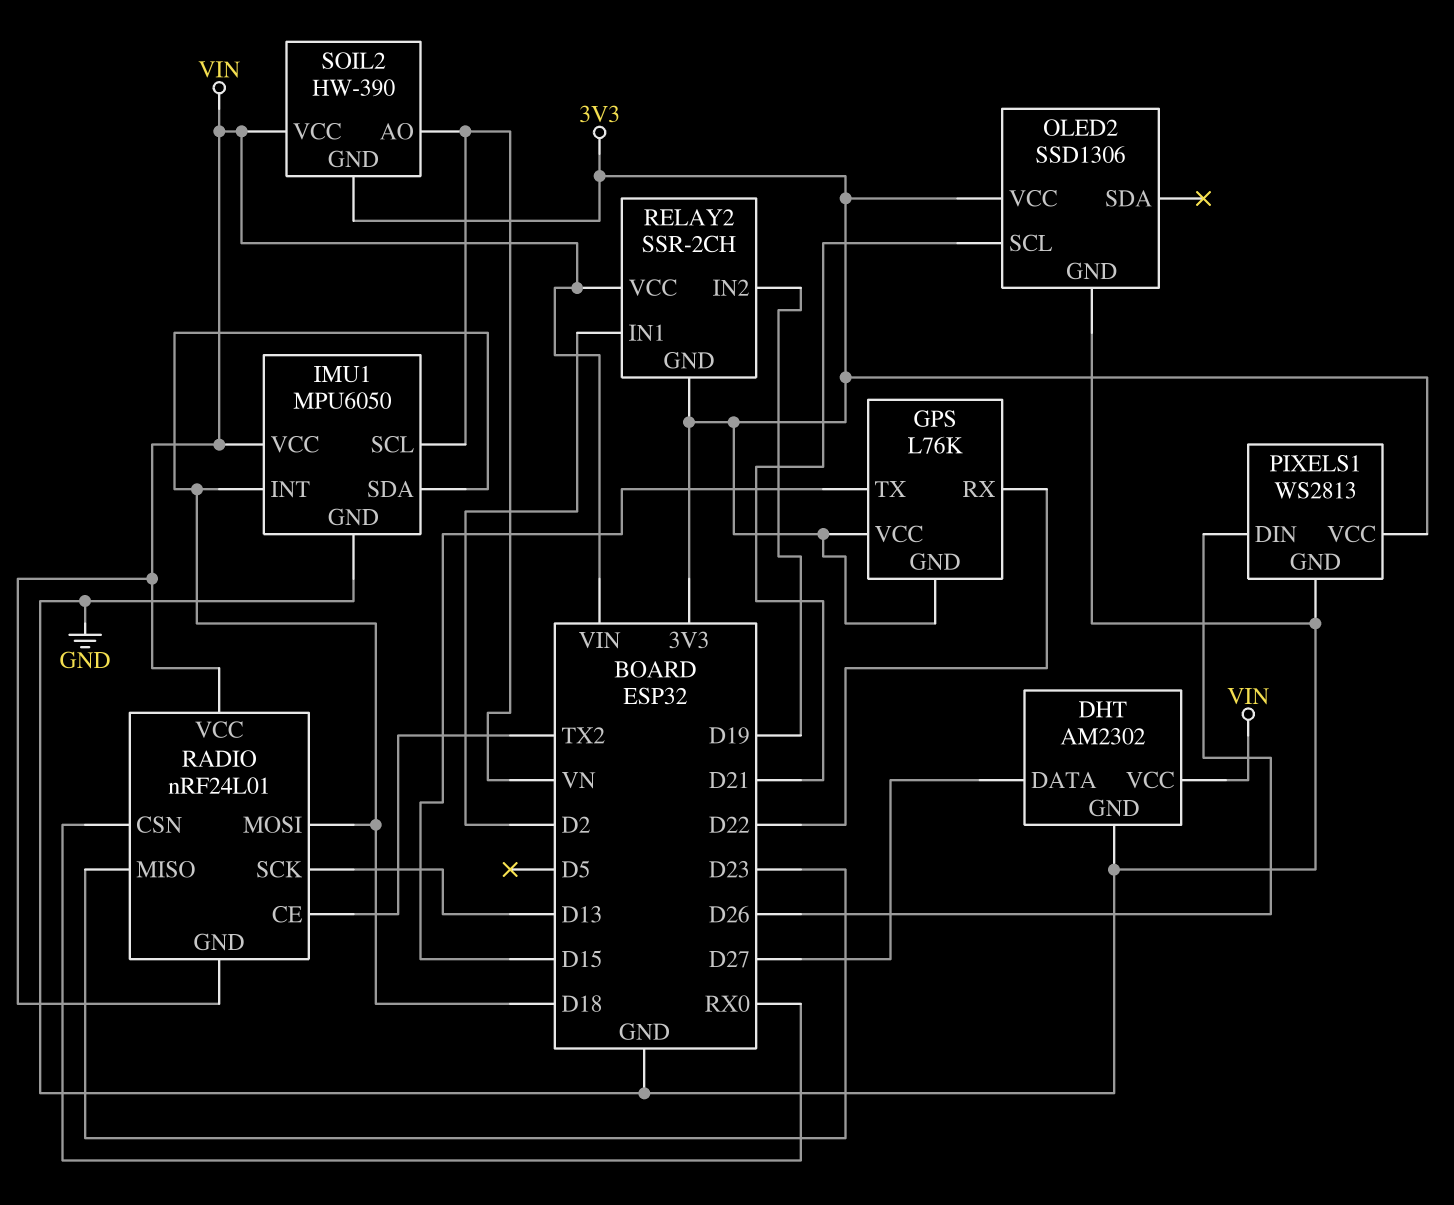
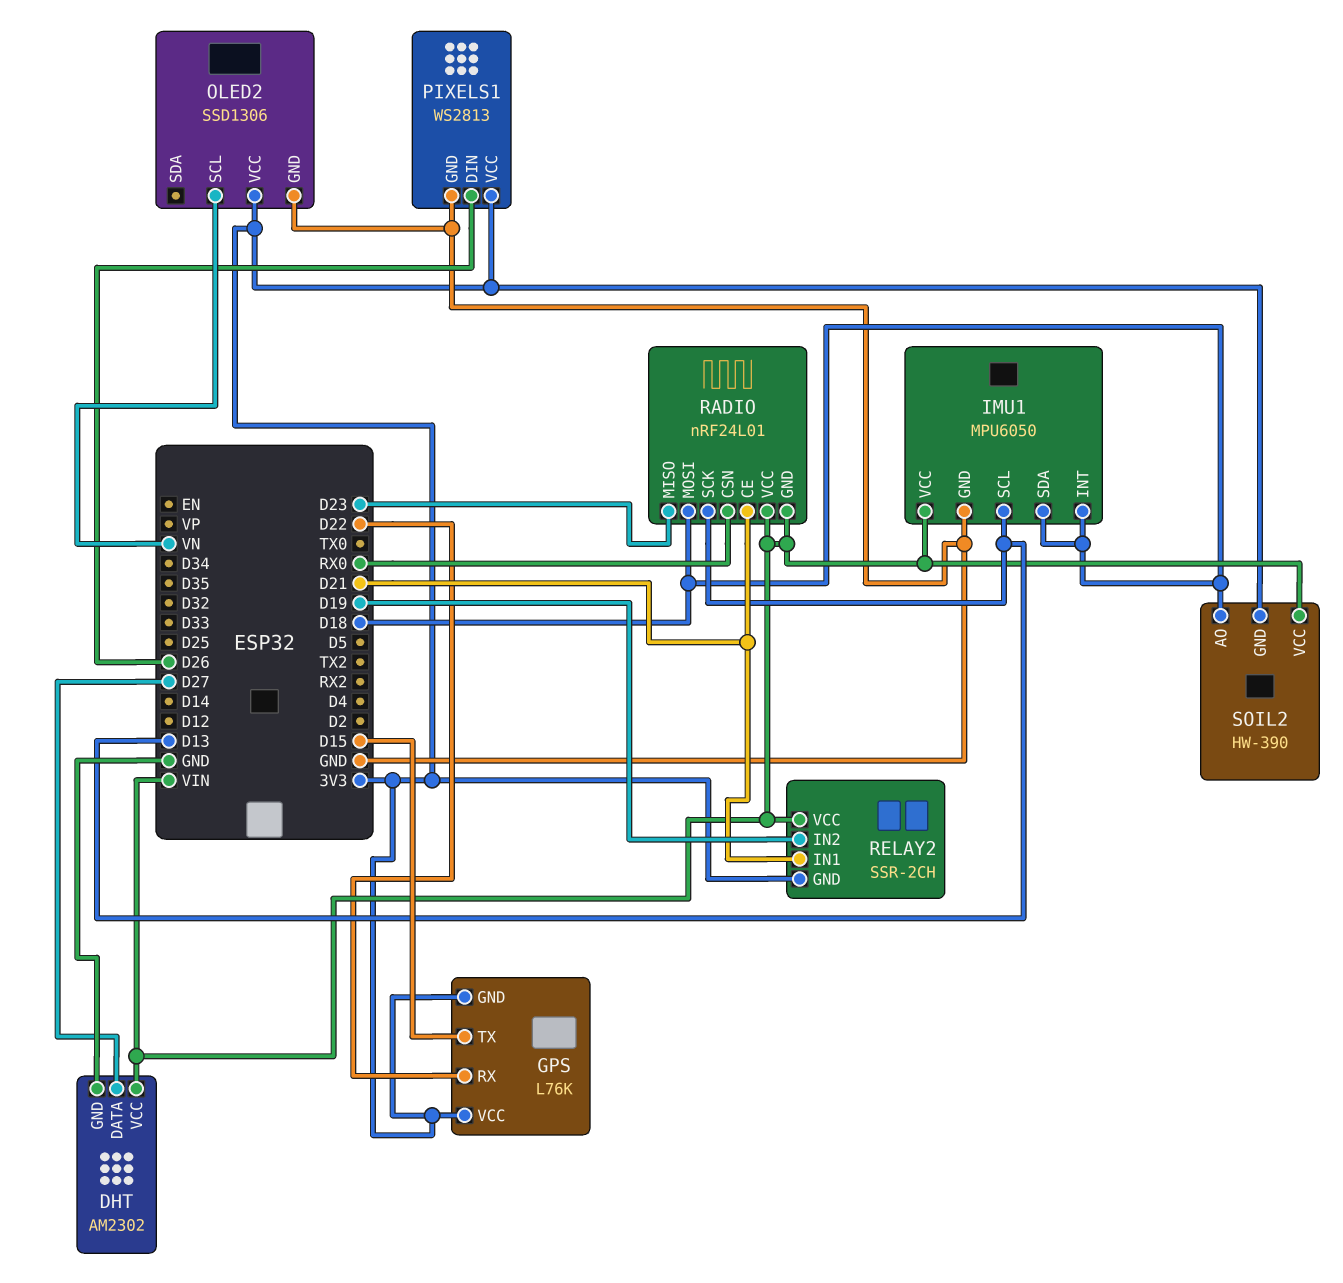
IMU1 pin SCL: VN -> D13
OLED2 pin SCL: D21 -> VN
RADIO pin CE: TX2 -> D21
RELAY2 pin IN1: D2 -> D21
SOIL2 pin AO: VN -> D18

